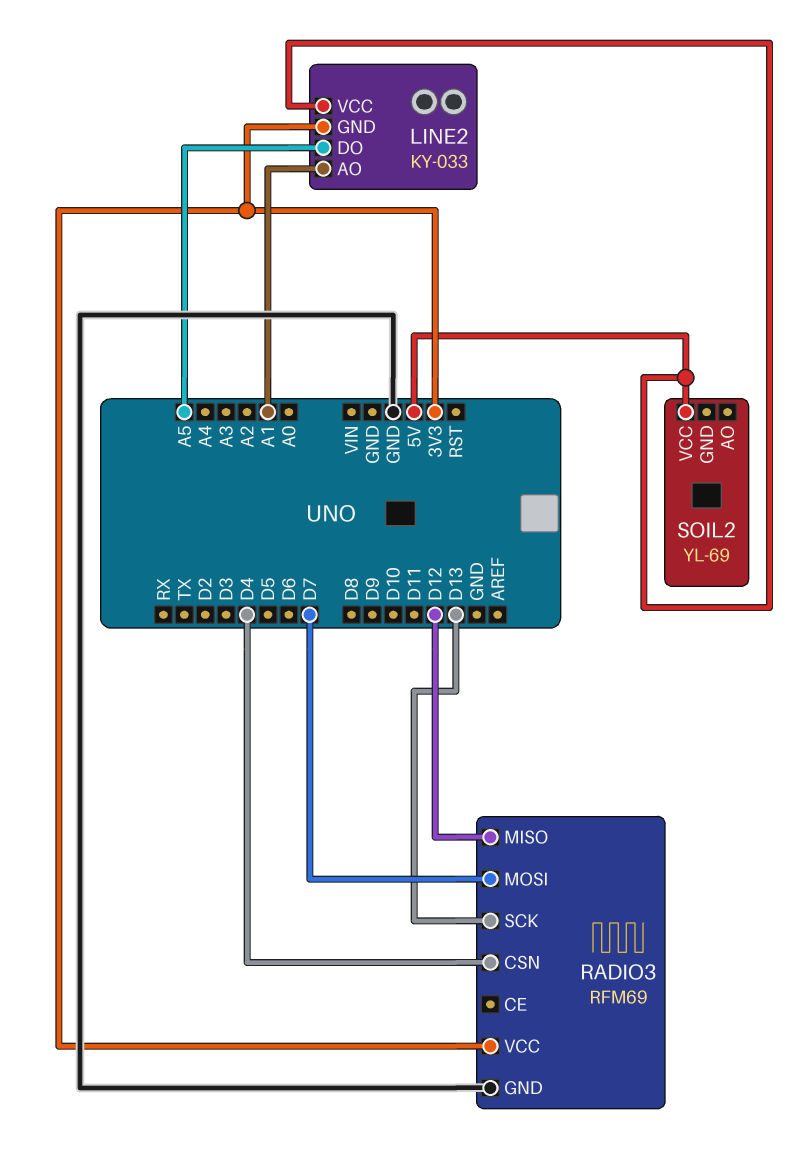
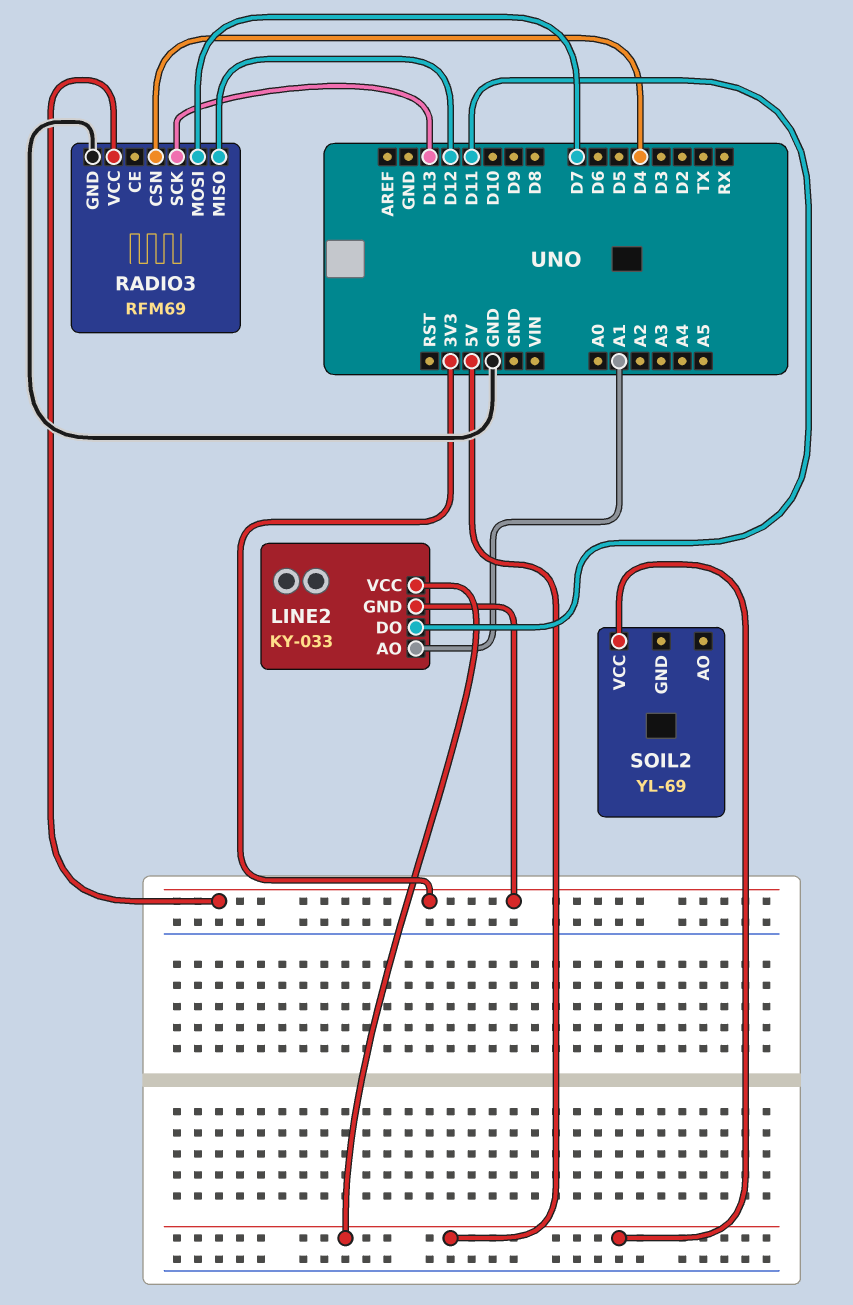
LINE2 pin DO: A5 -> D11

